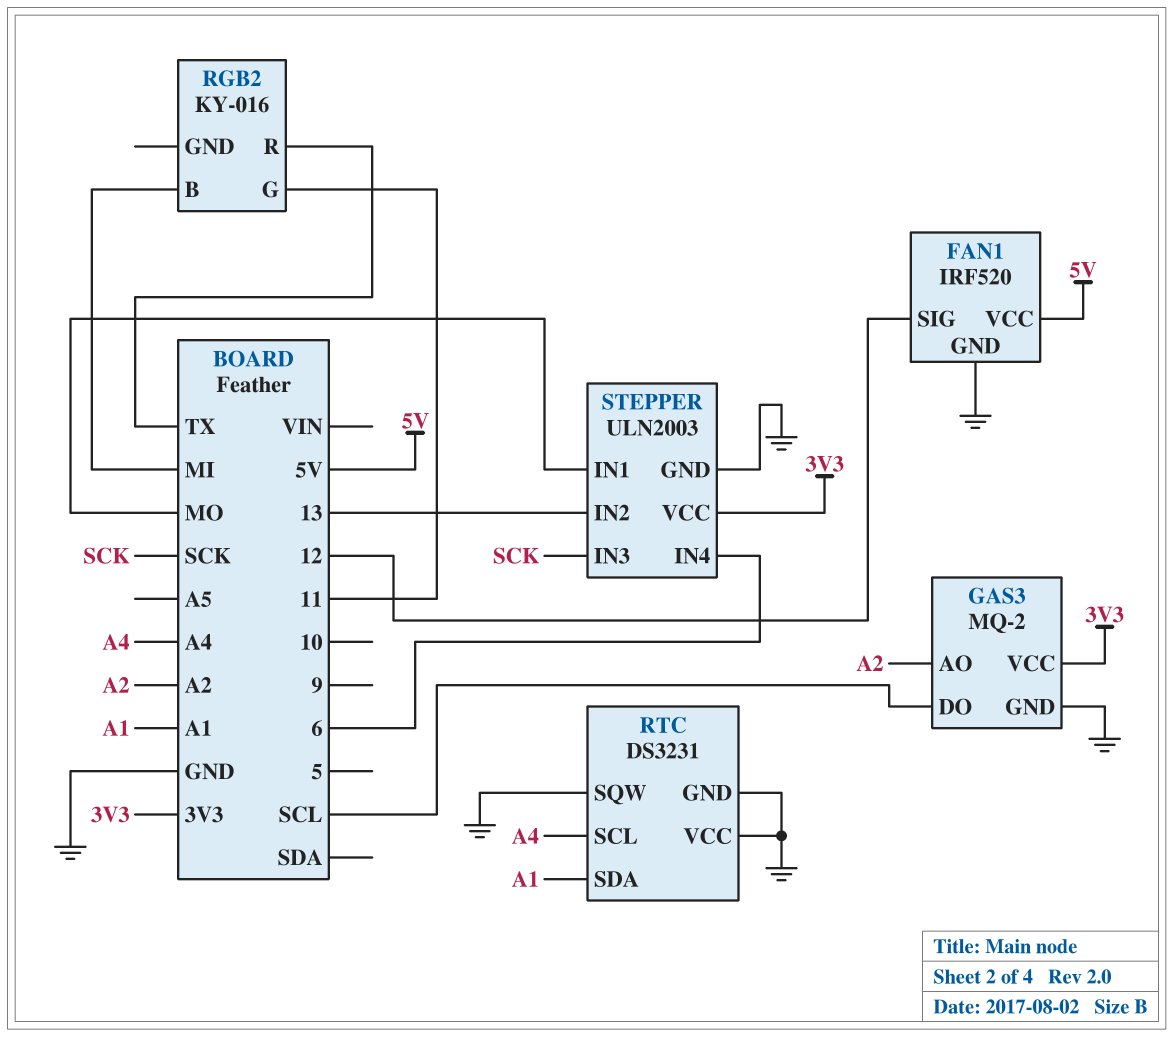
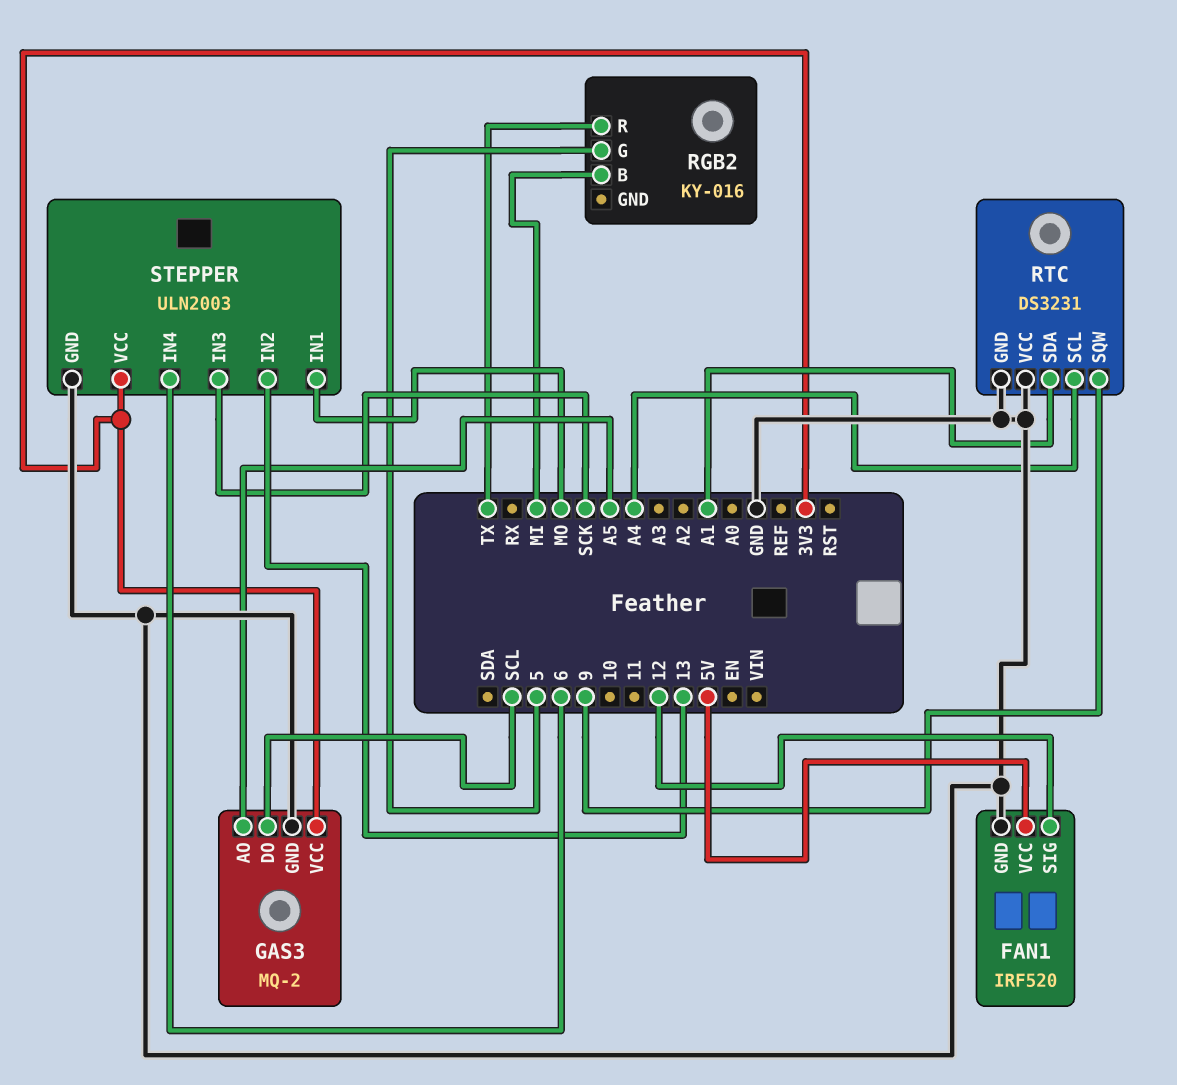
GAS3 pin AO: A2 -> A5
RGB2 pin G: 11 -> 5
RTC pin SQW: GND -> 9

